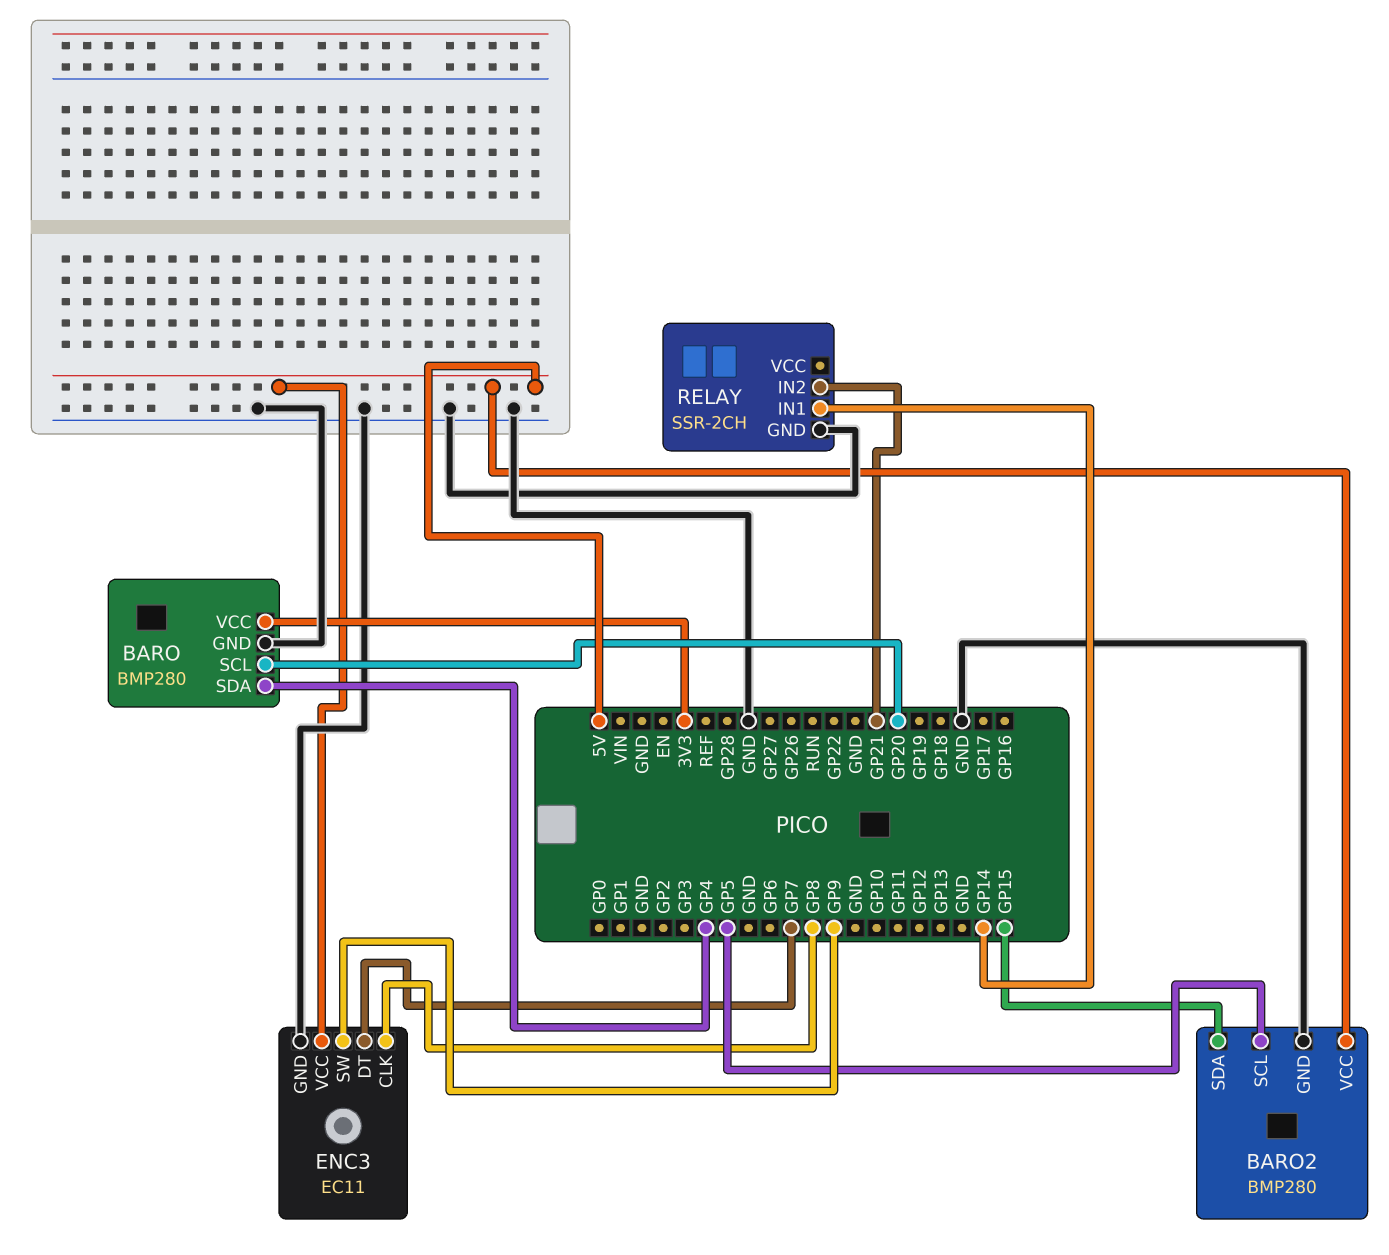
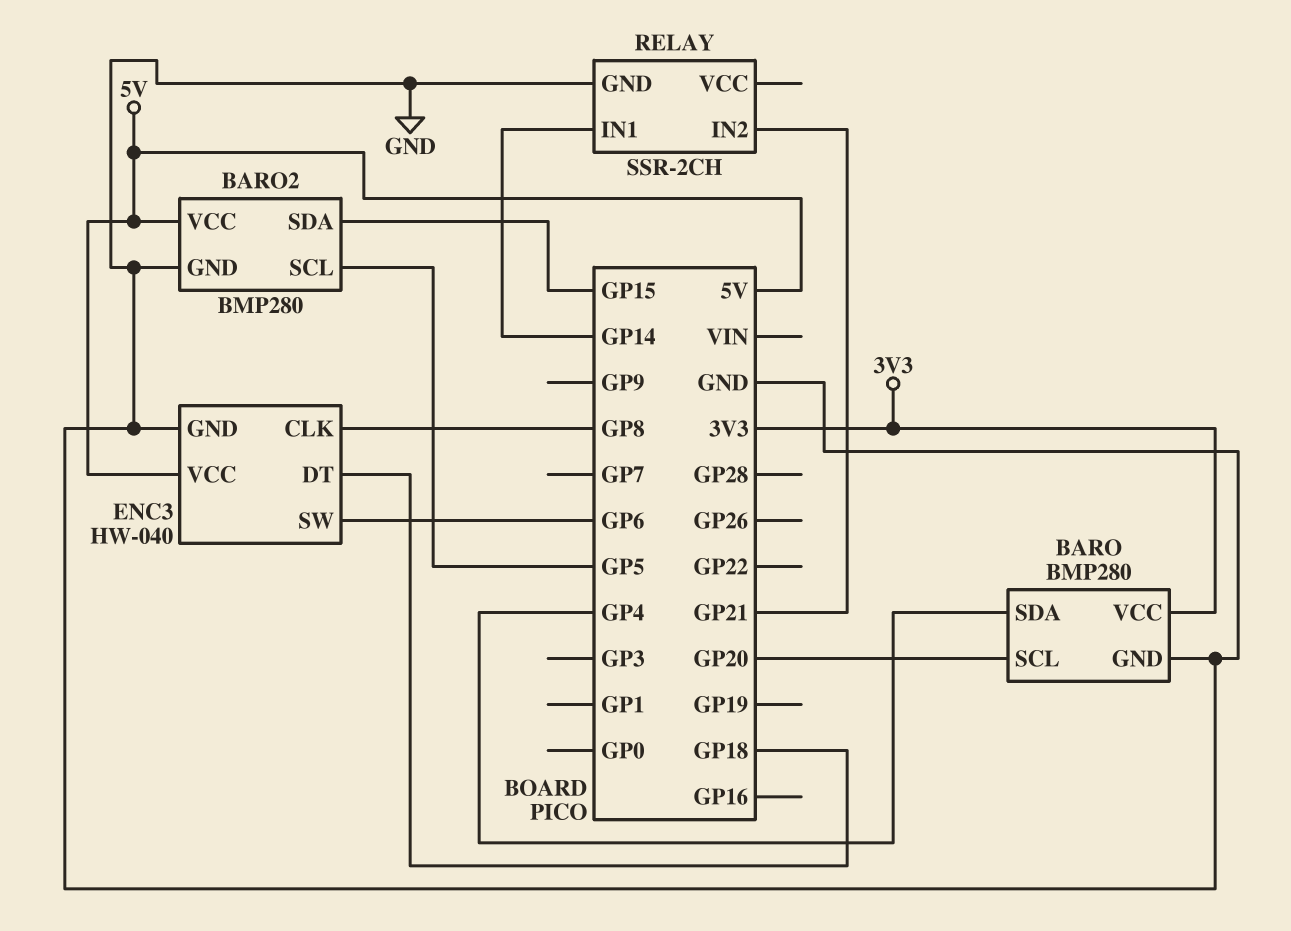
ENC3: EC11 -> HW-040
ENC3 pin DT: GP7 -> GP18
ENC3 pin SW: GP9 -> GP6

